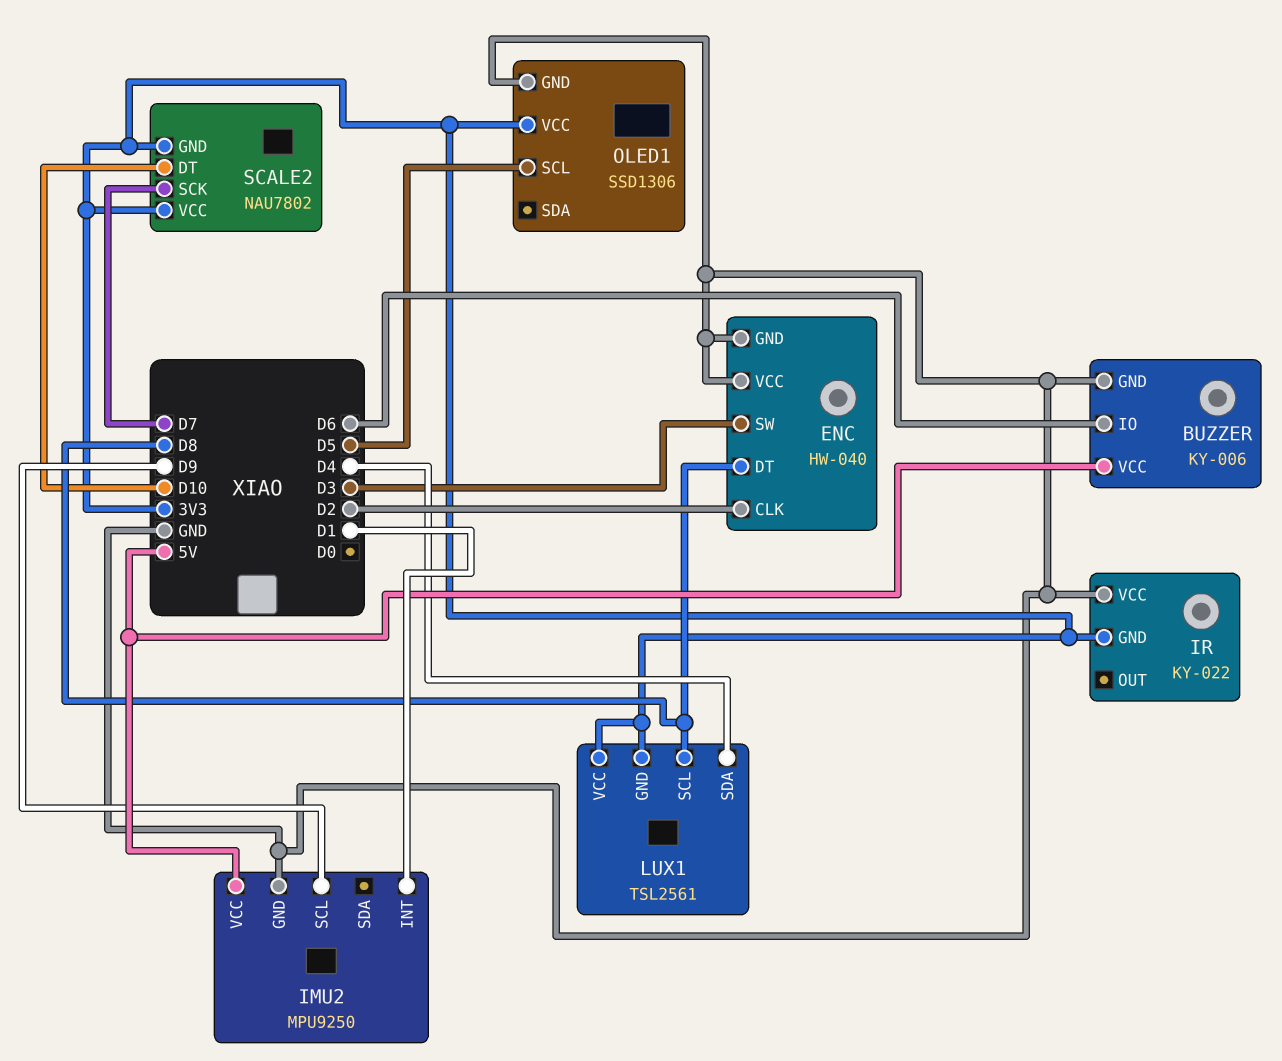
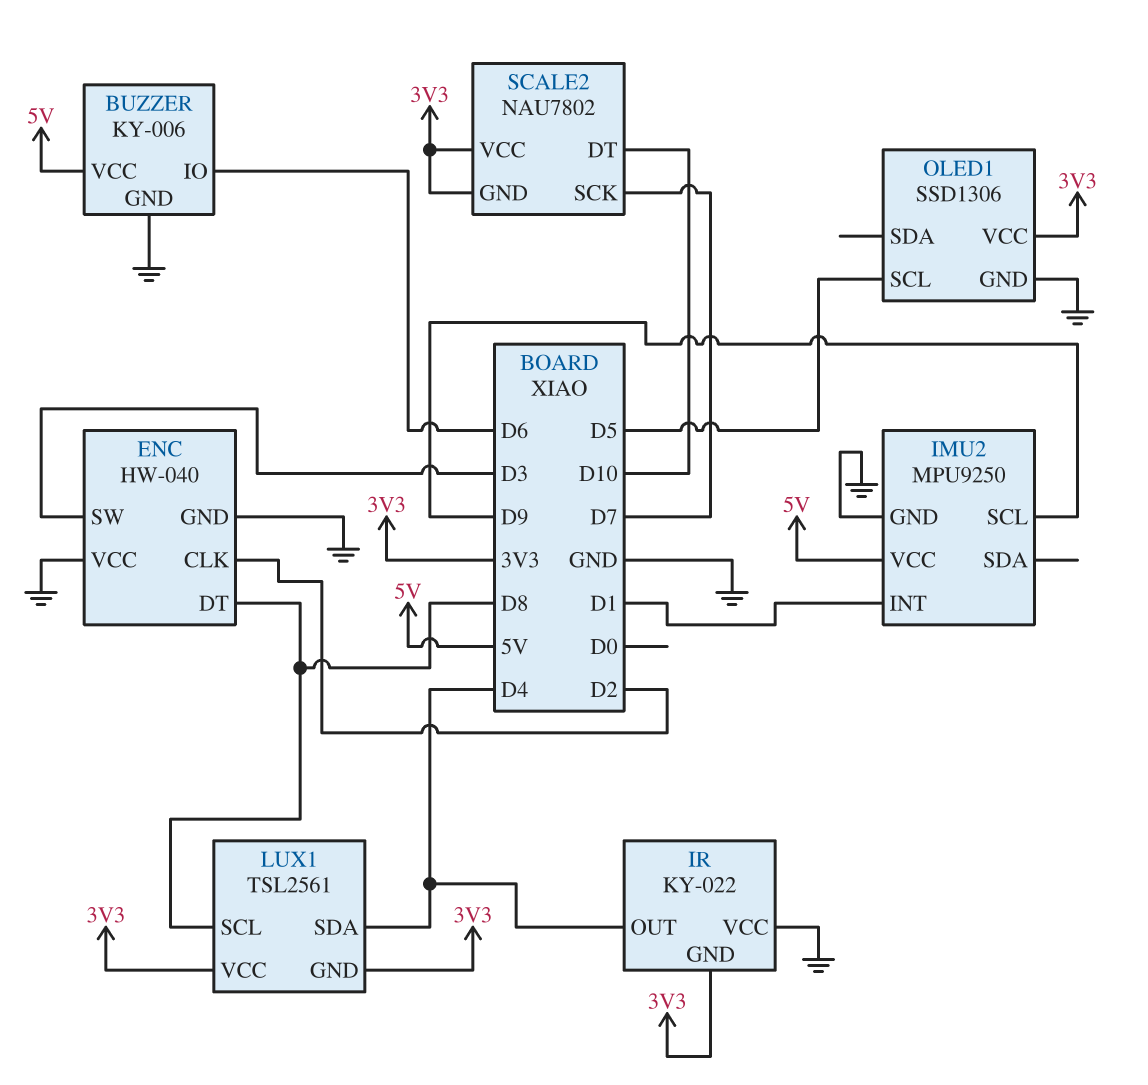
IR pin OUT: none -> D4

